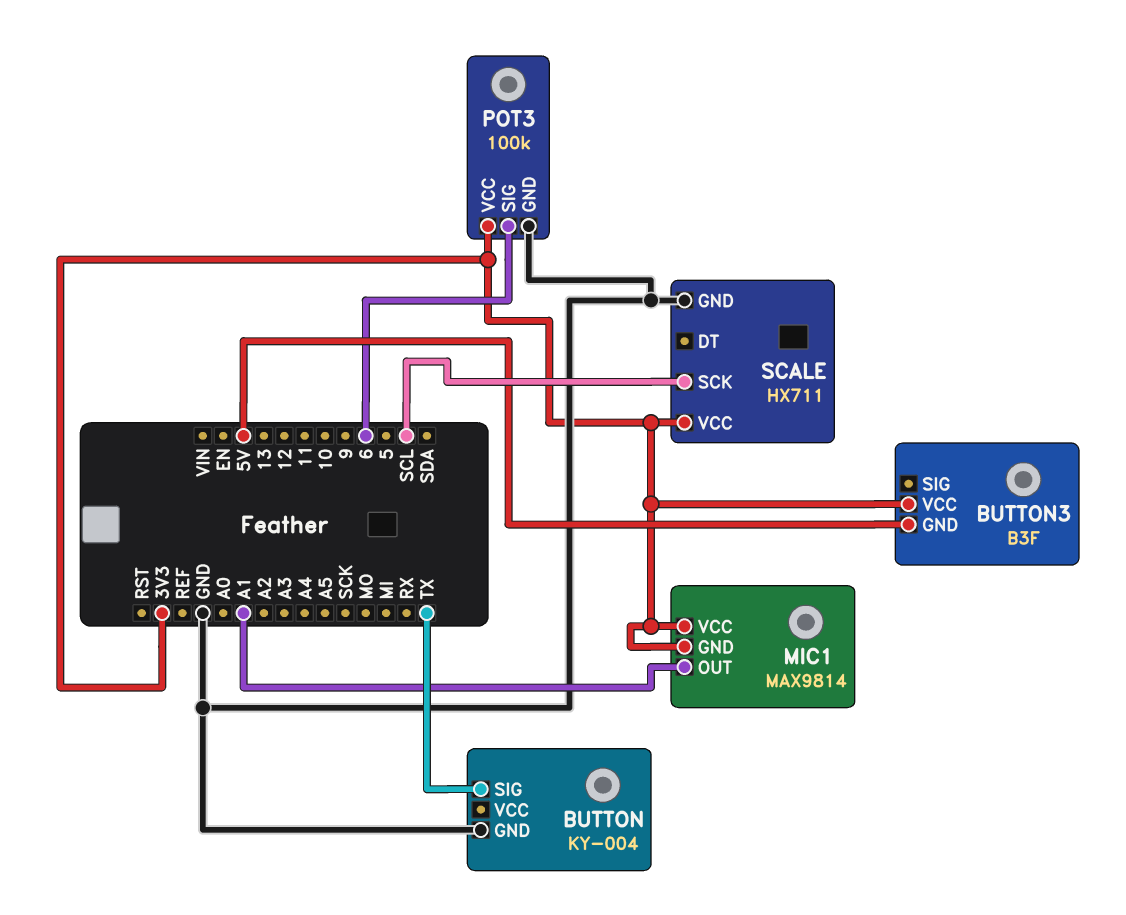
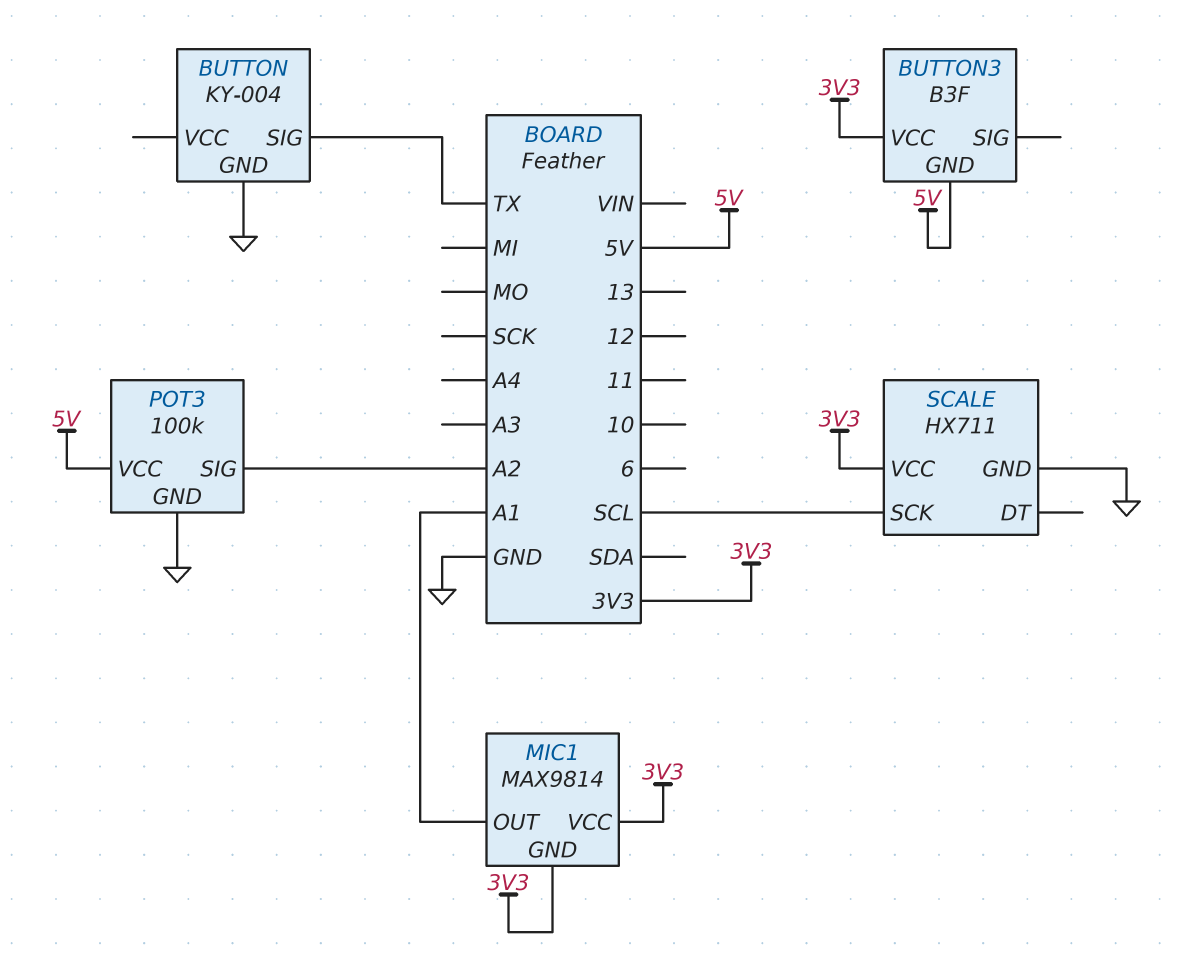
POT3 pin SIG: 6 -> A2
POT3 pin VCC: 3V3 -> 5V

